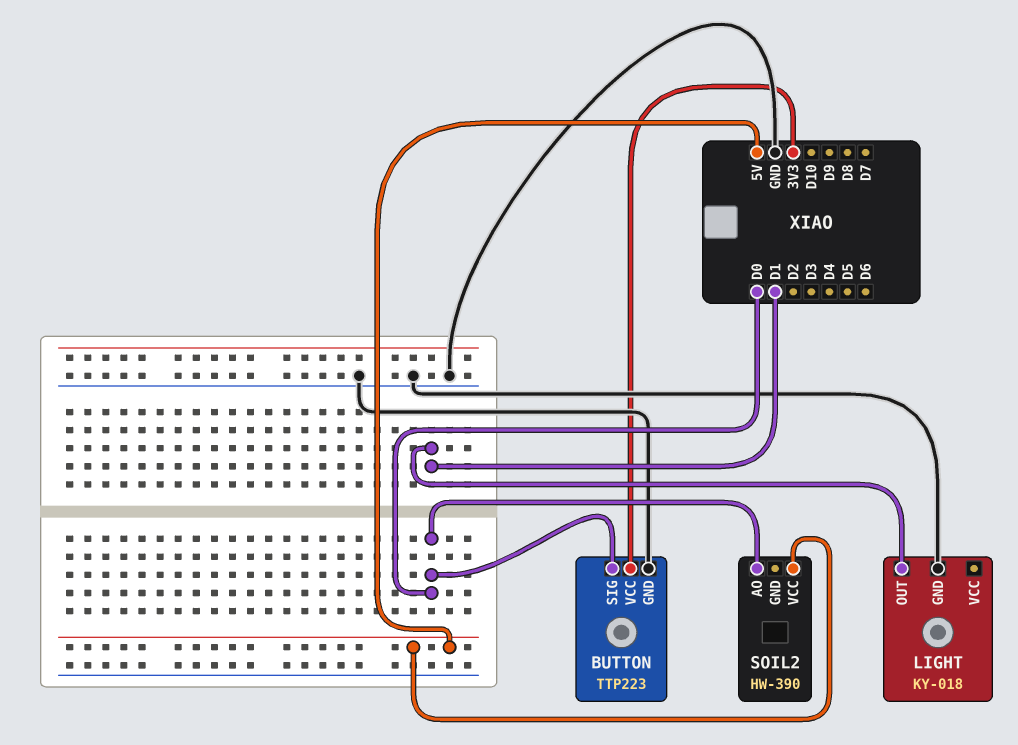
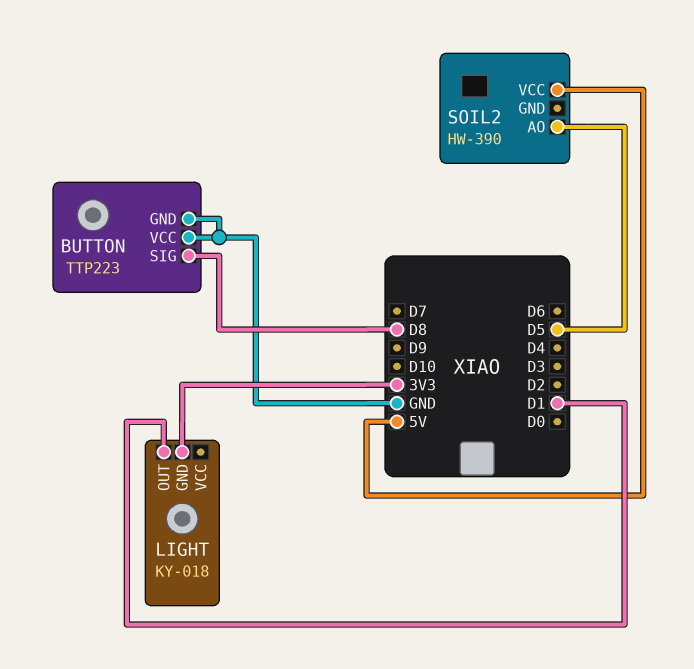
BUTTON pin SIG: D0 -> D8
BUTTON pin VCC: 3V3 -> GND
LIGHT pin GND: GND -> 3V3
SOIL2 pin AO: D0 -> D5

